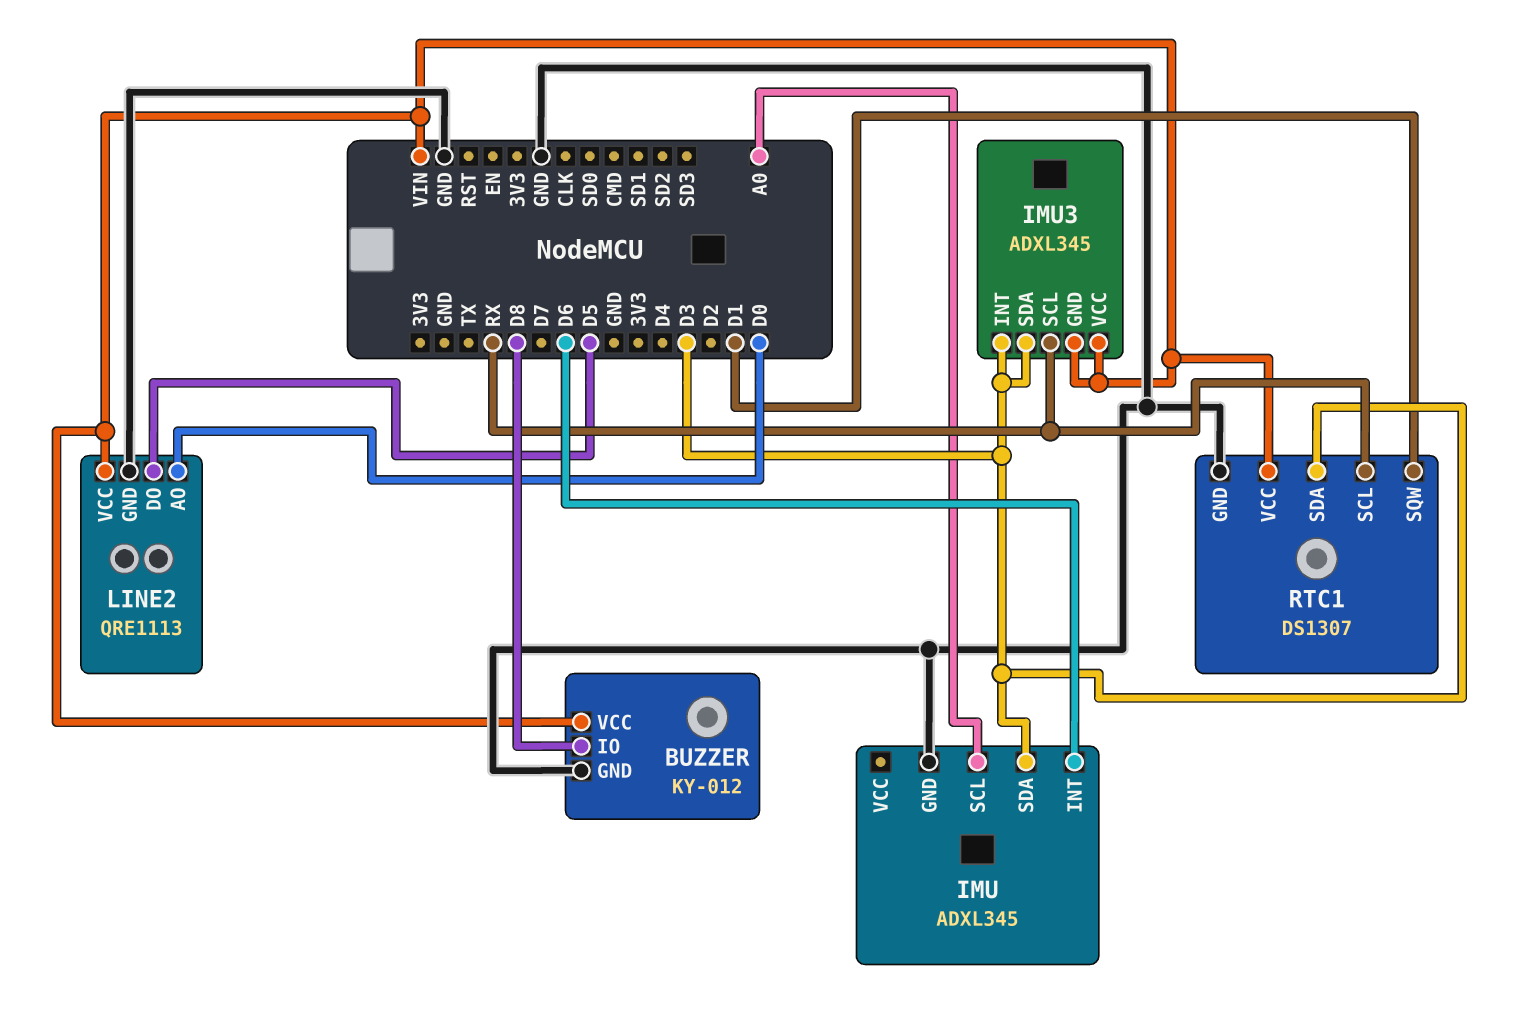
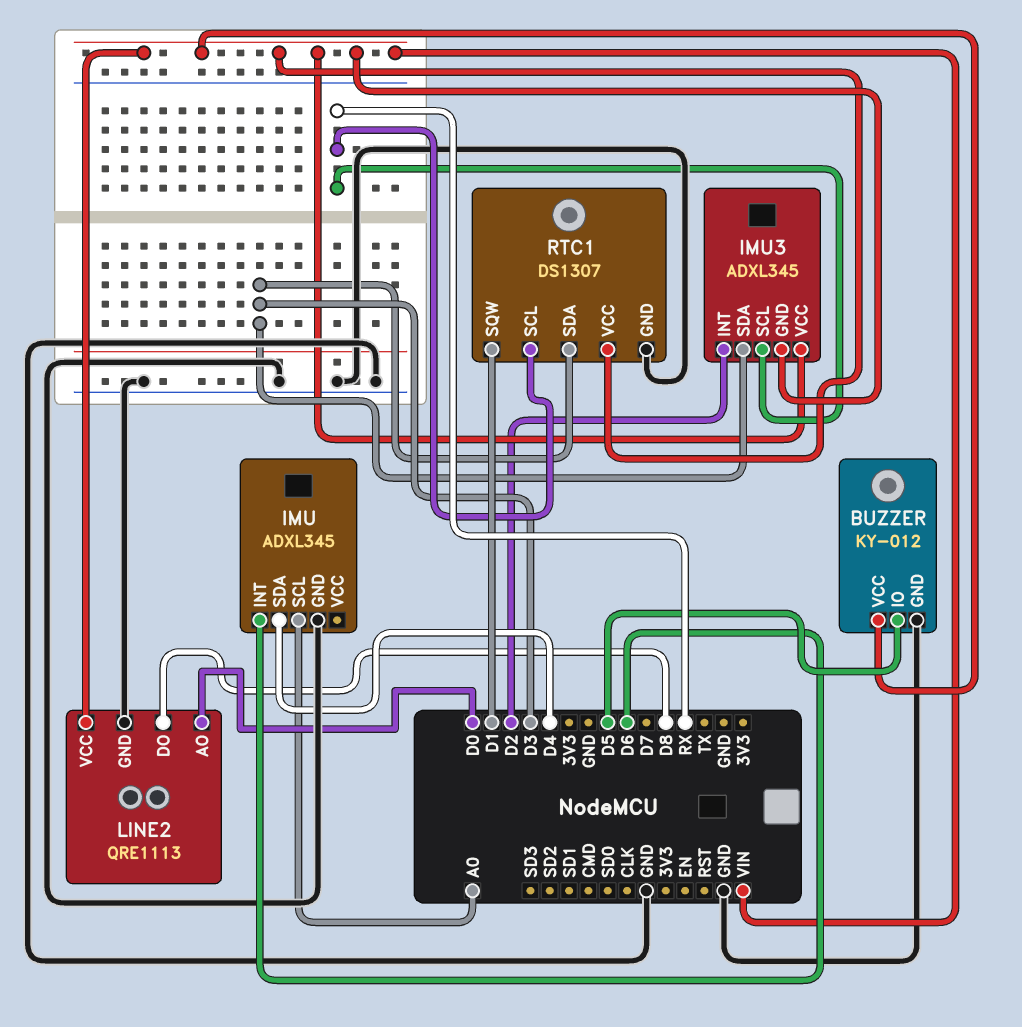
BUZZER pin IO: D8 -> D5
IMU pin SDA: D3 -> D4
IMU3 pin INT: D3 -> D2
LINE2 pin DO: D5 -> D8

